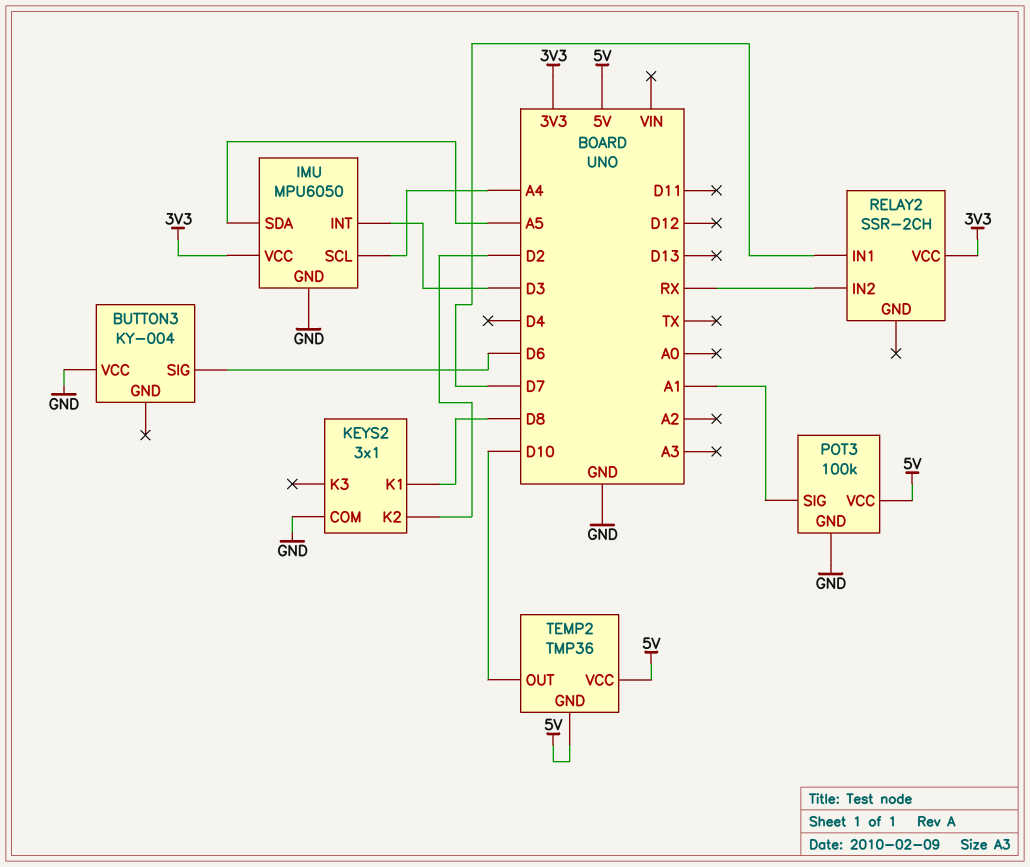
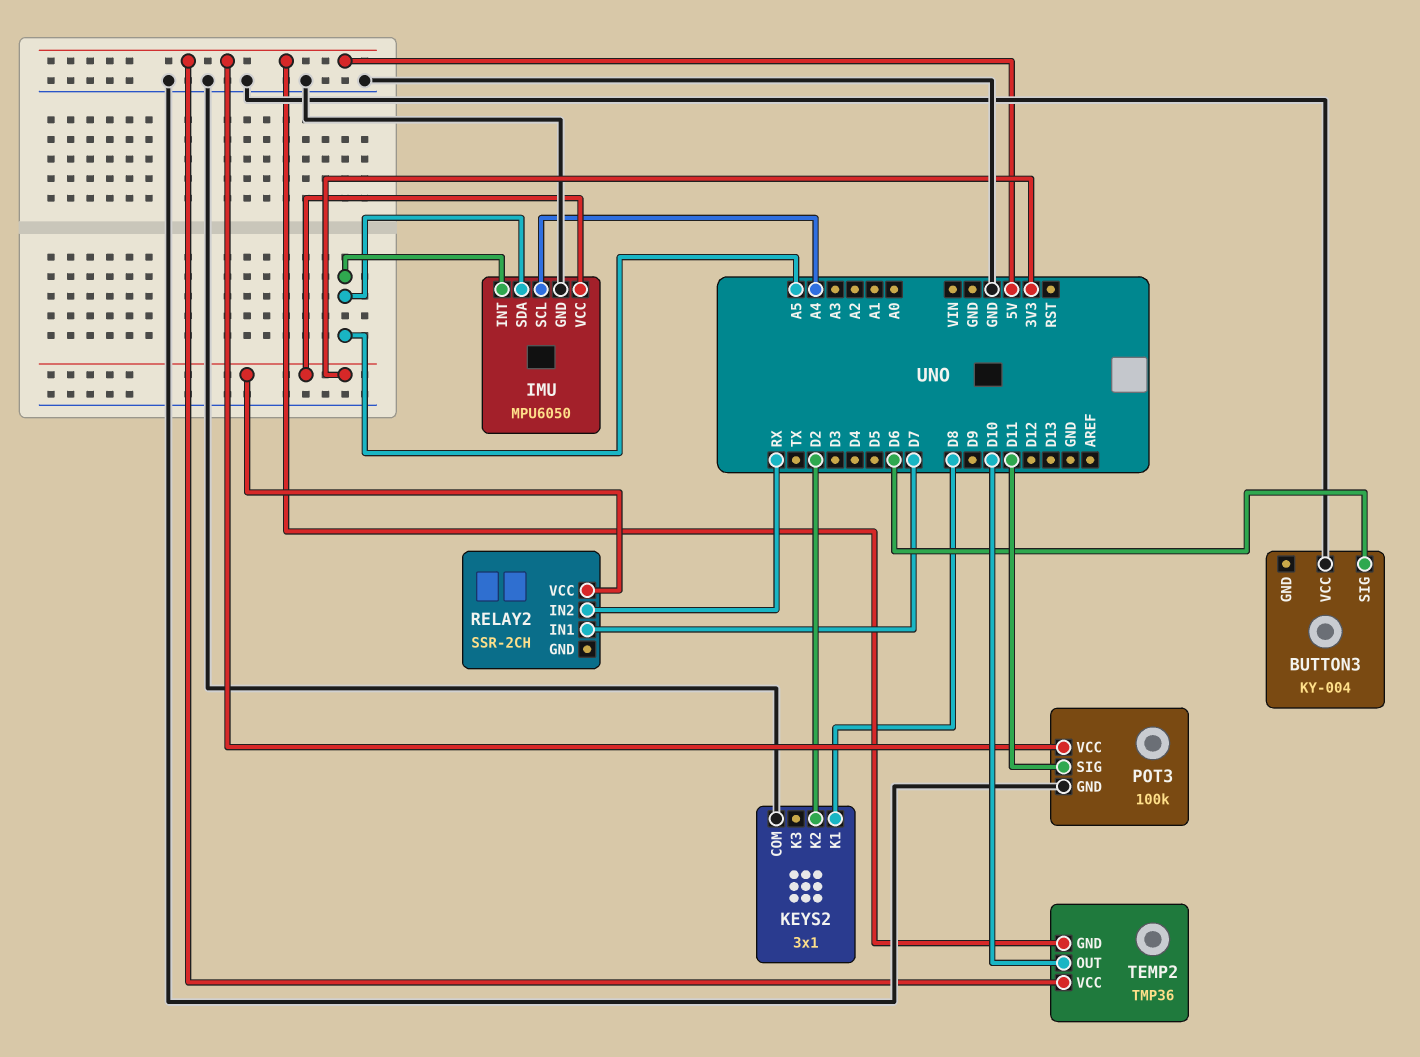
IMU pin INT: D3 -> A5
POT3 pin SIG: A1 -> D11

